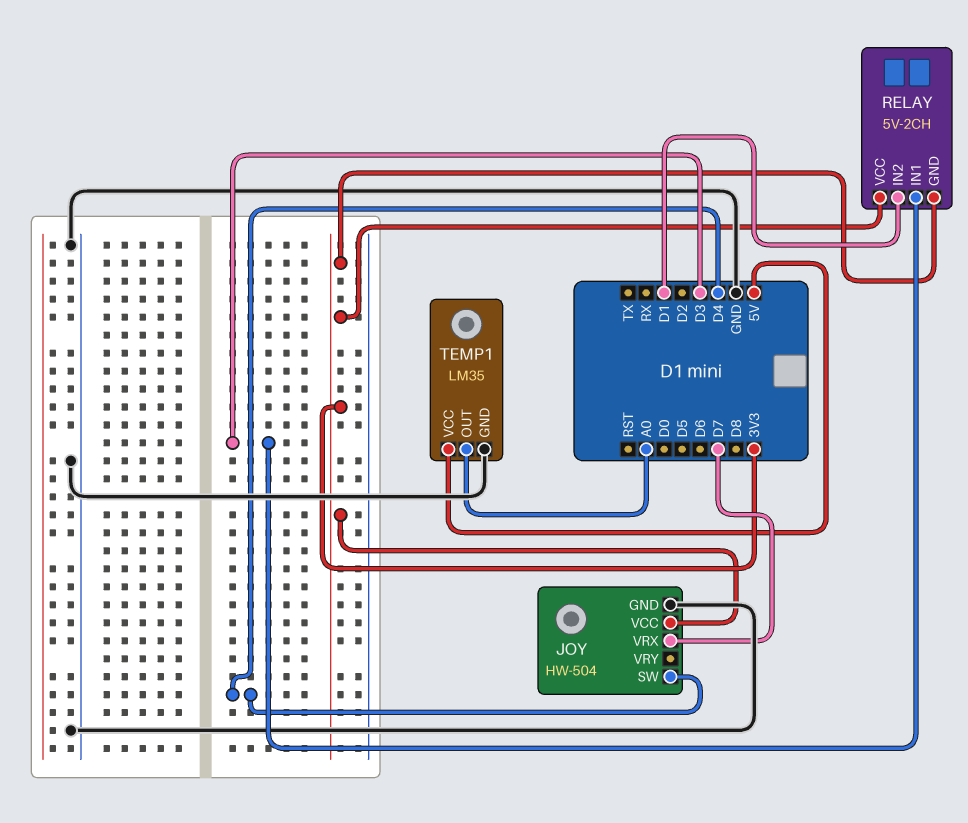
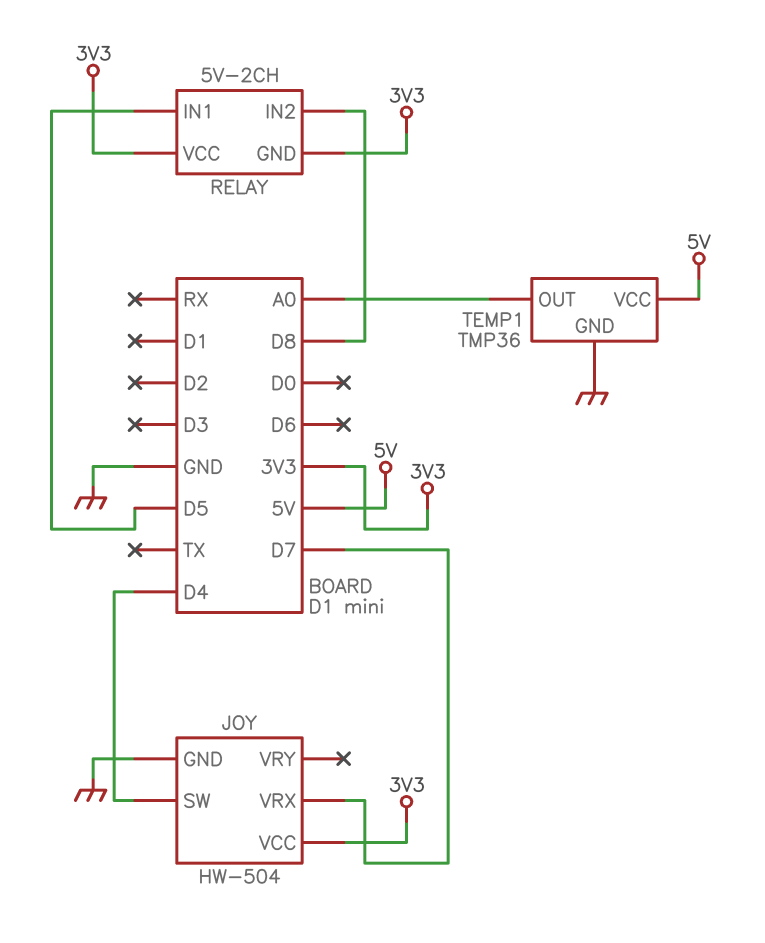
RELAY pin IN1: D3 -> D5
RELAY pin IN2: D1 -> D8
TEMP1: LM35 -> TMP36

